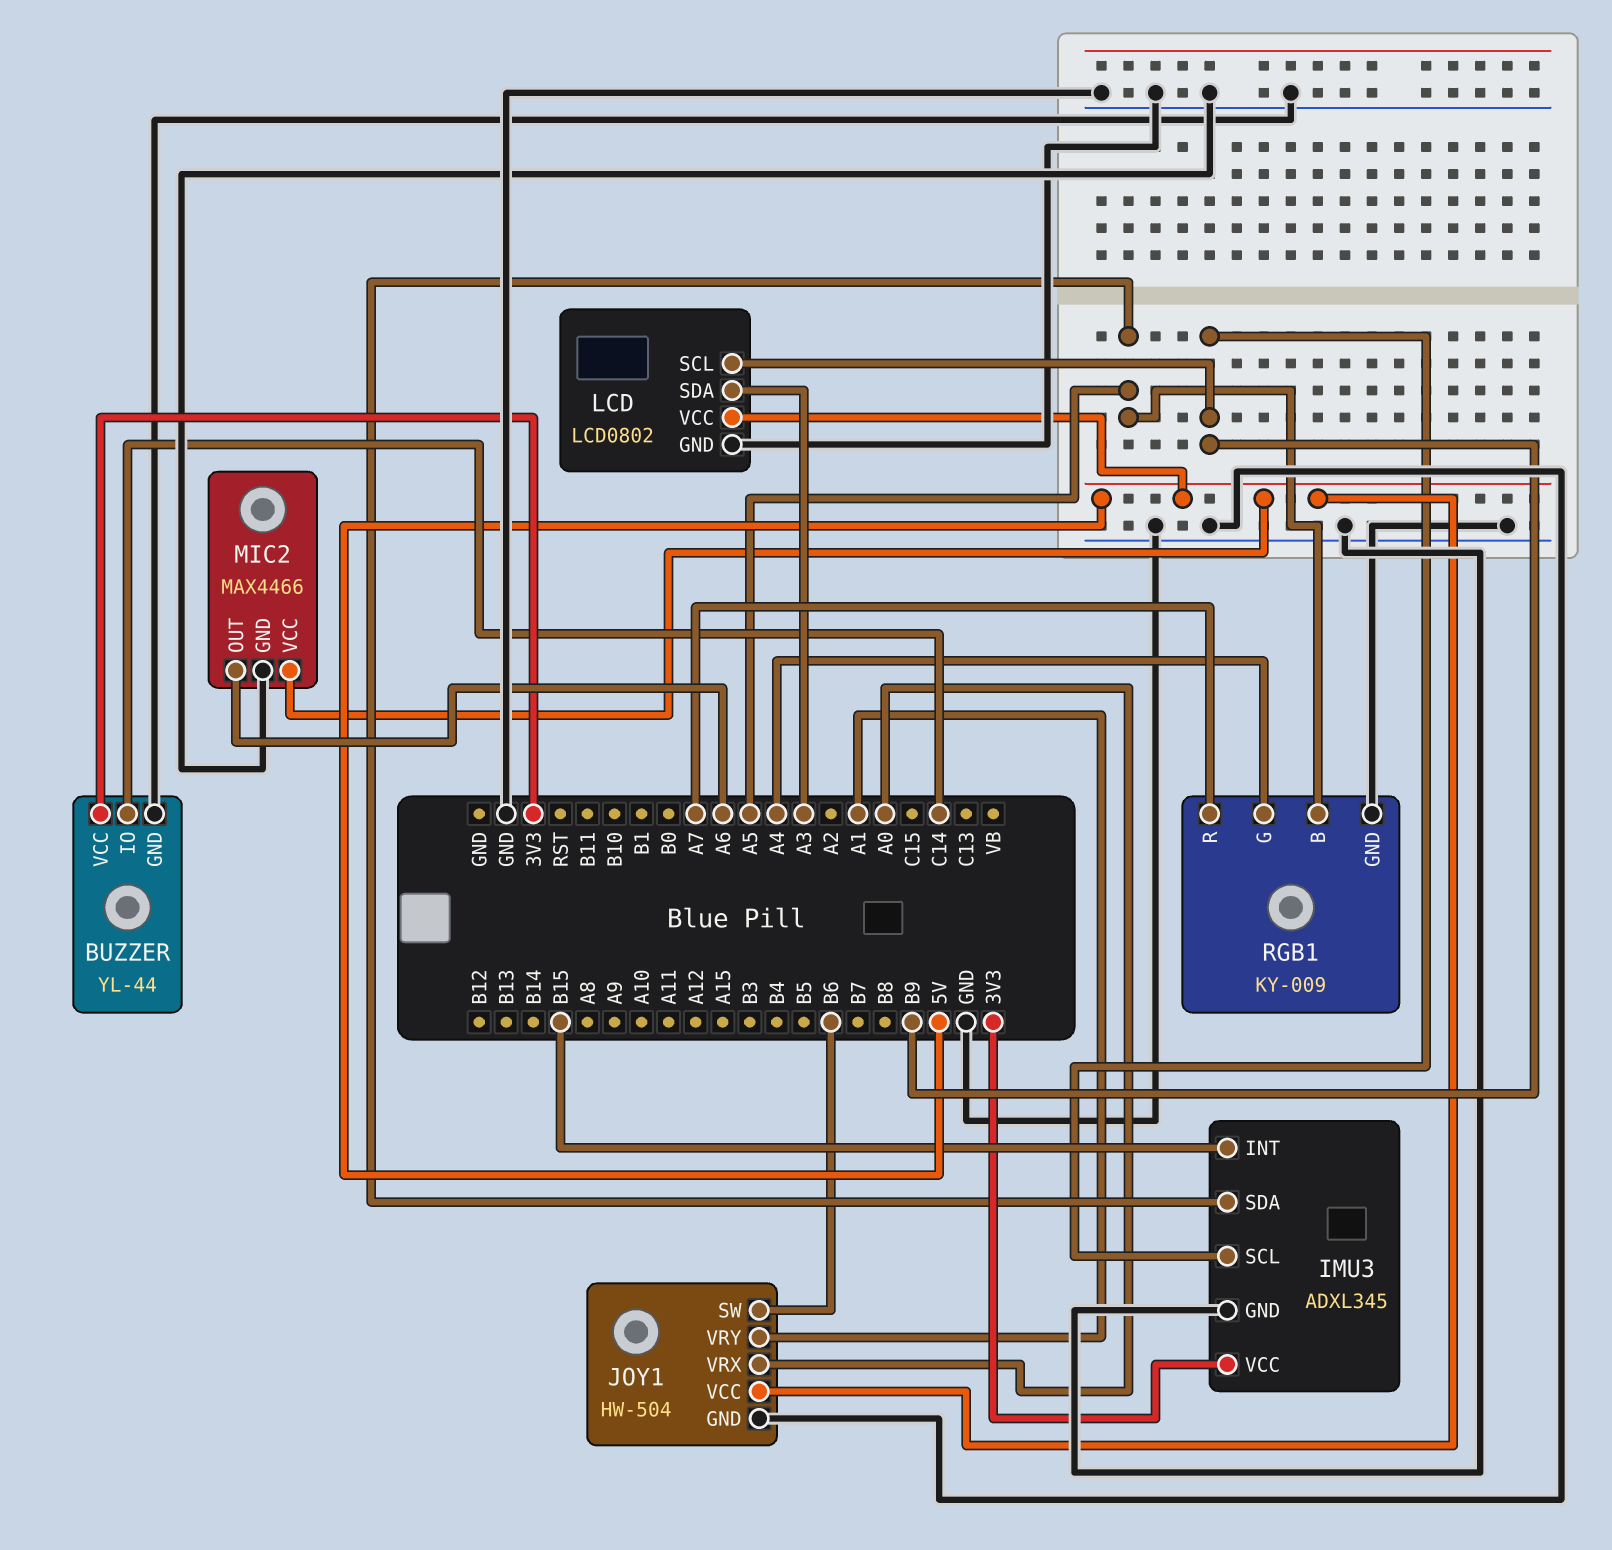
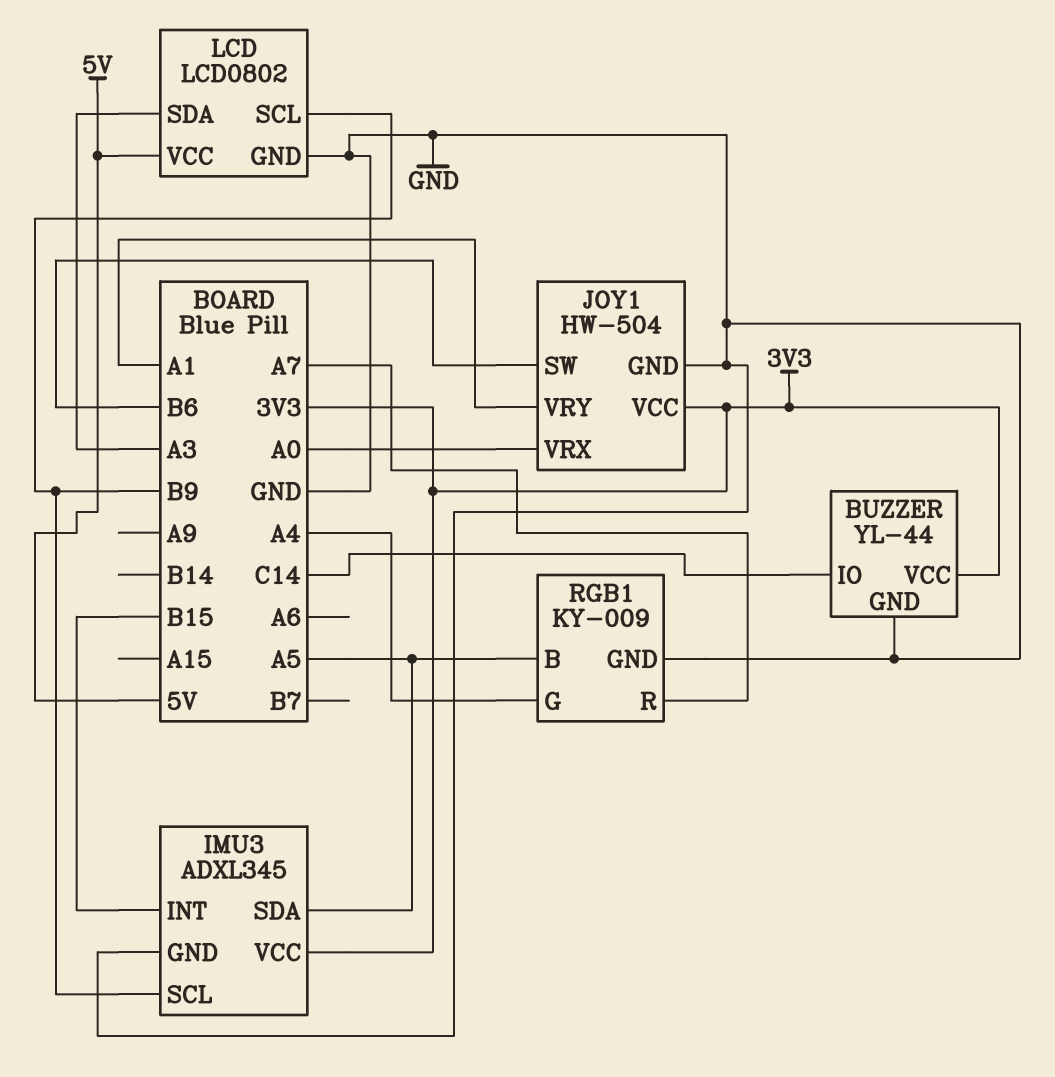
JOY1 pin VCC: 5V -> 3V3
MIC2: MAX4466 -> none
MIC2 pin GND: GND -> none
MIC2 pin OUT: A6 -> none
MIC2 pin VCC: 5V -> none

